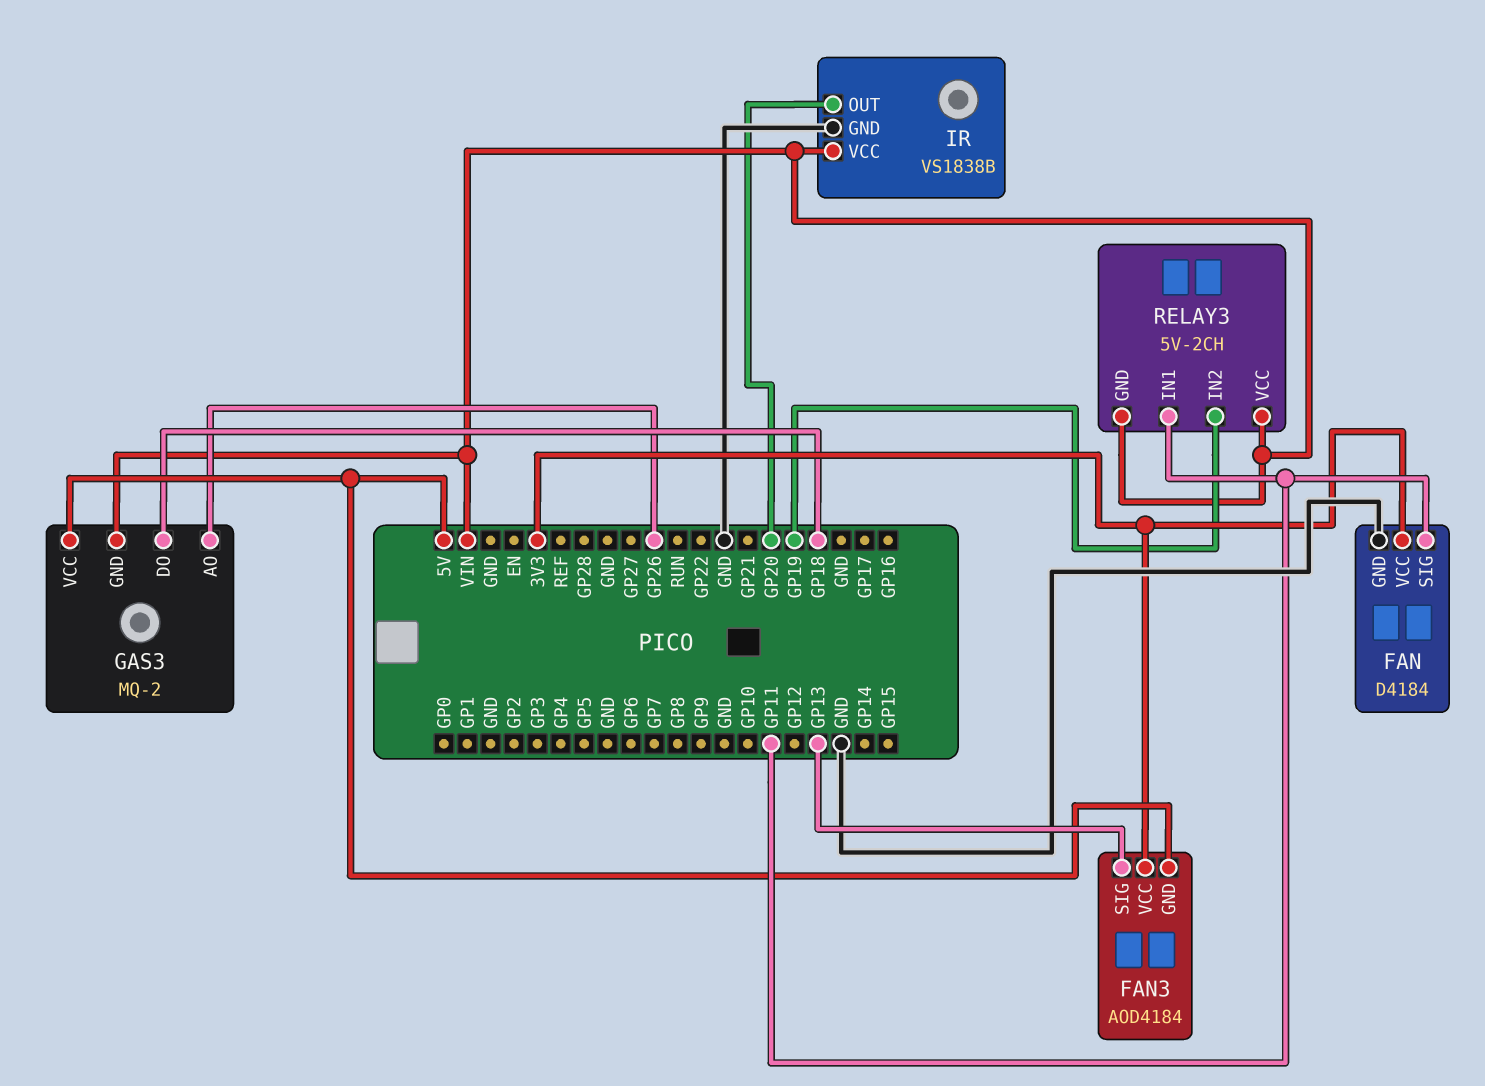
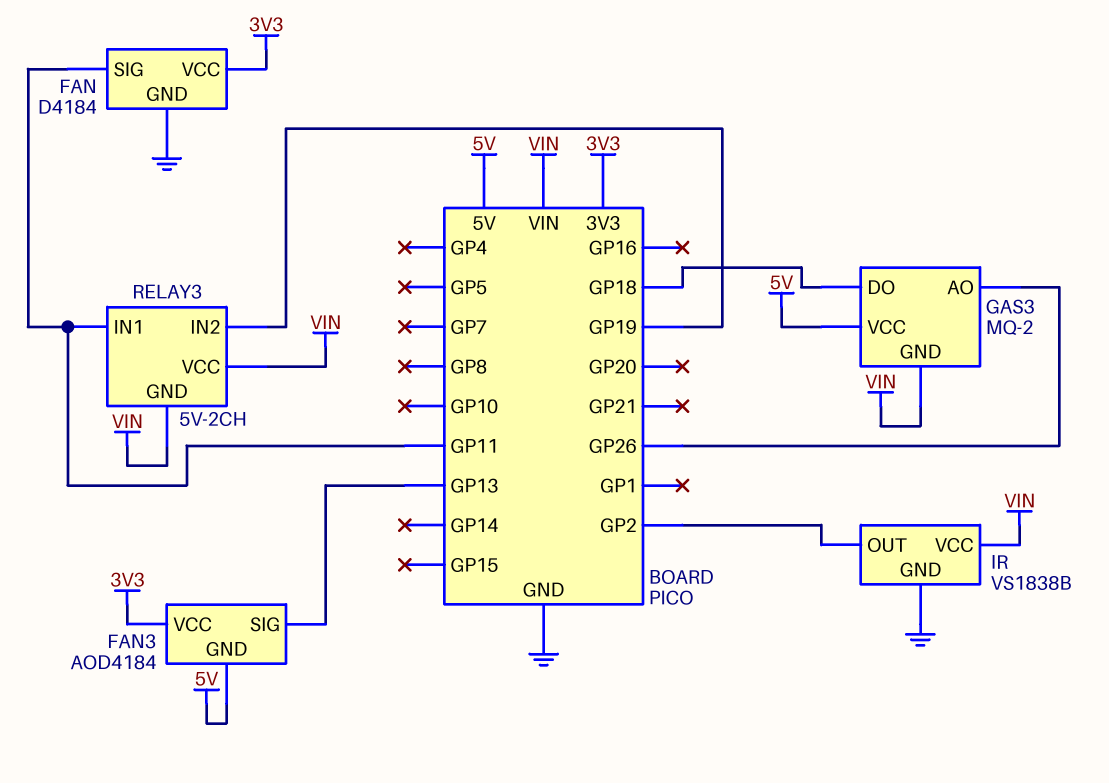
IR pin OUT: GP20 -> GP2

